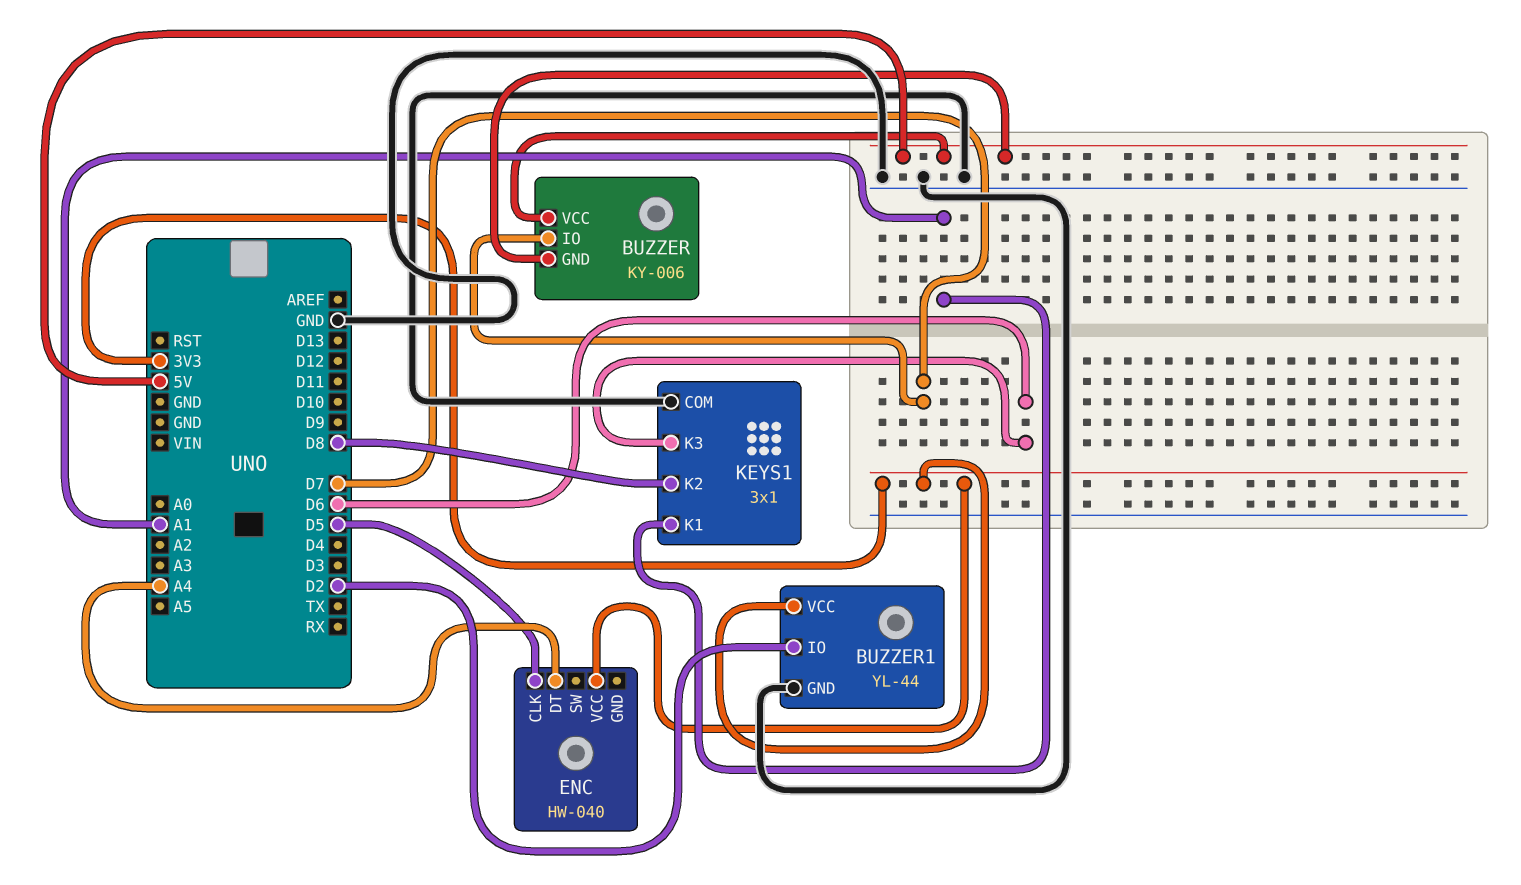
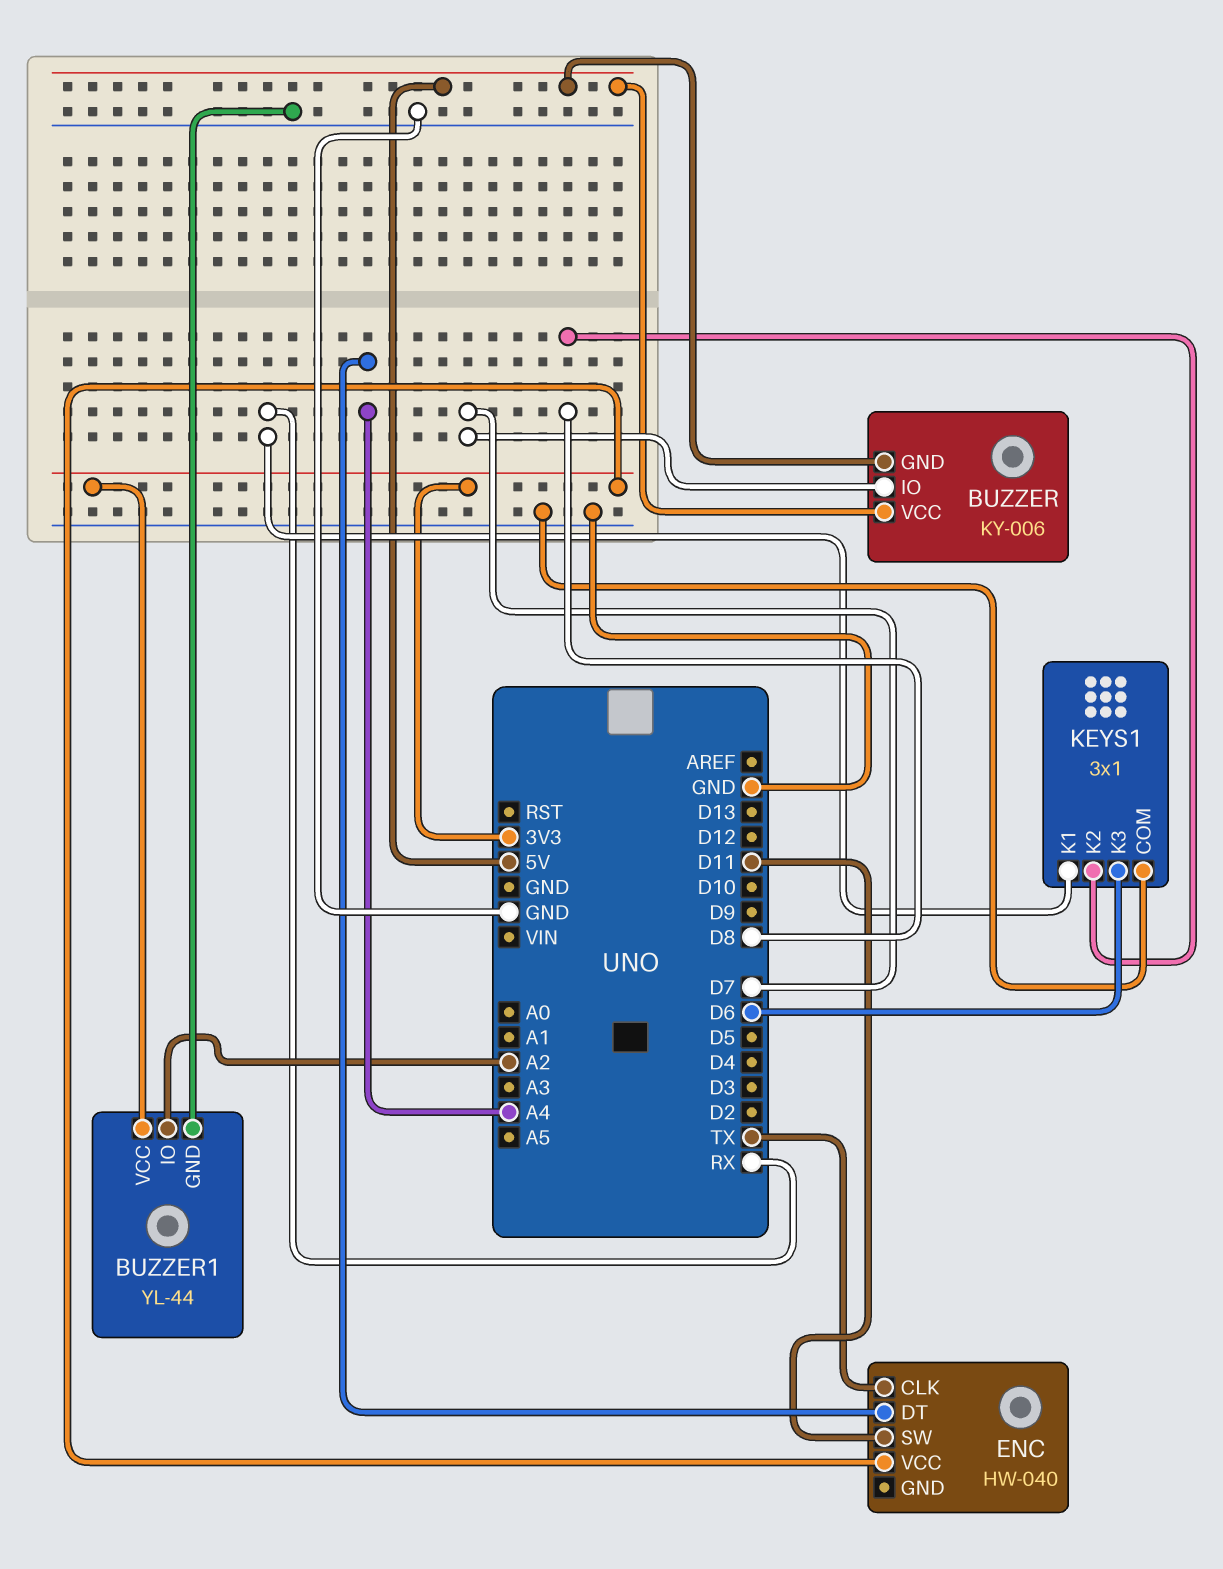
BUZZER1 pin IO: D2 -> A2
ENC pin CLK: D5 -> TX
ENC pin SW: none -> D11
KEYS1 pin K1: A1 -> RX

